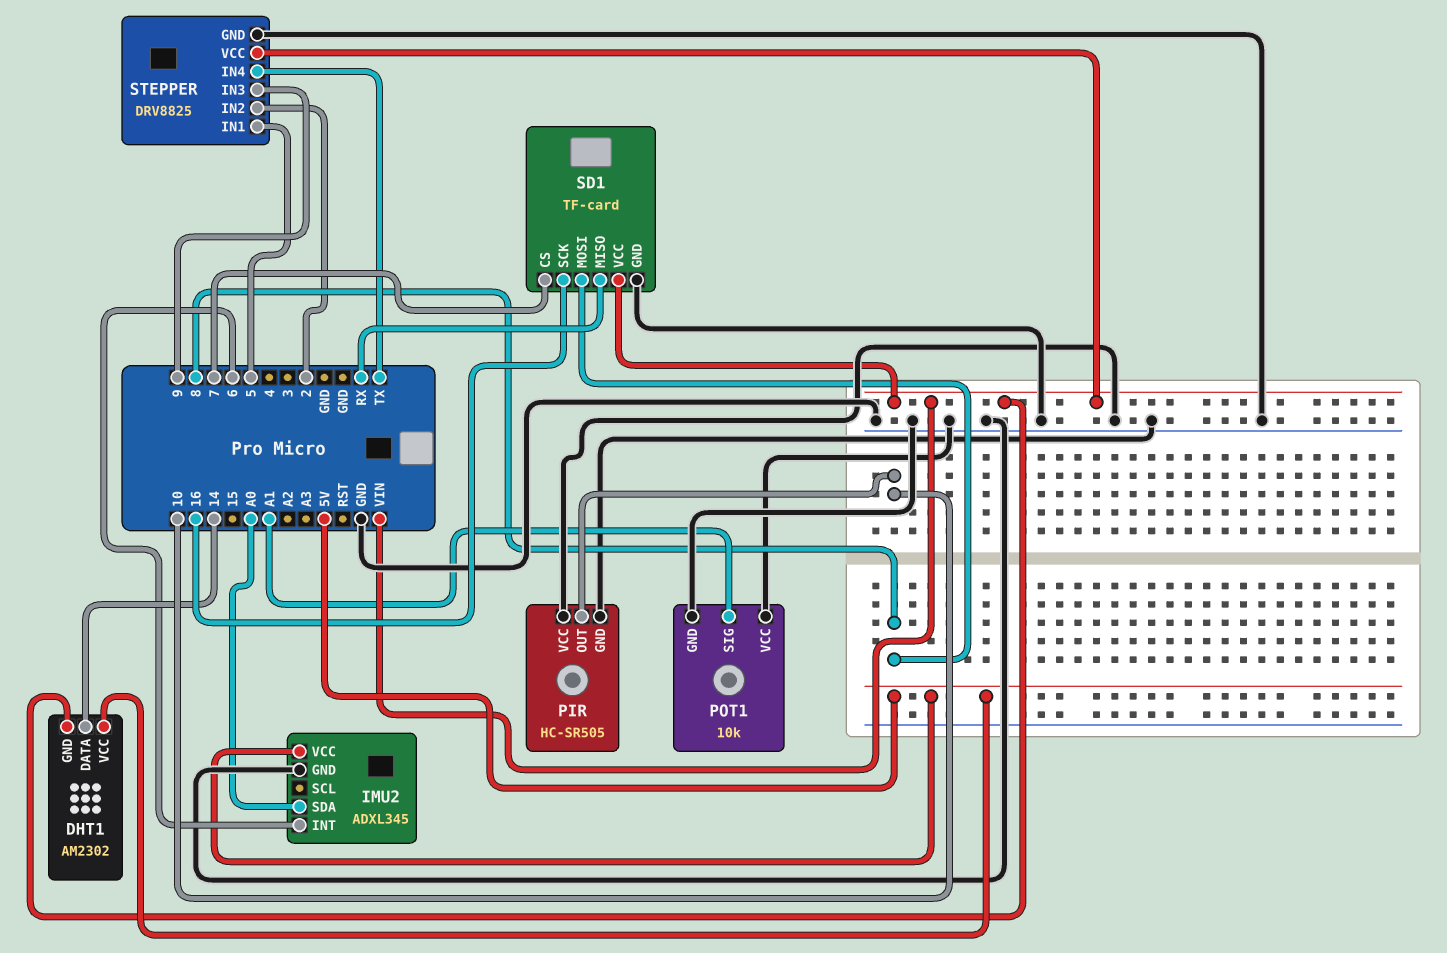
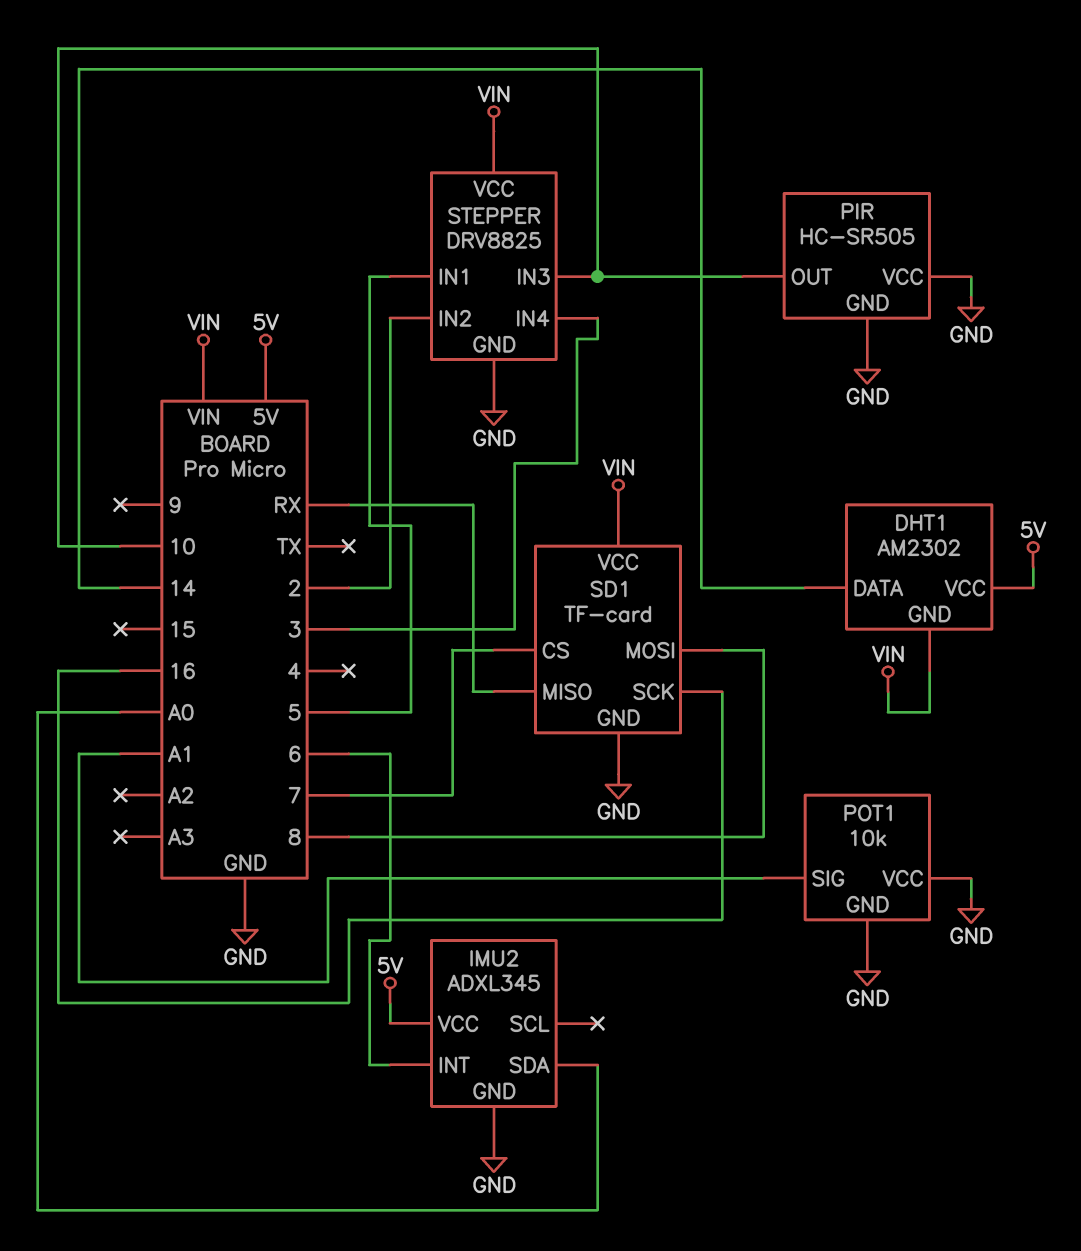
STEPPER pin IN3: 9 -> 10
STEPPER pin IN4: TX -> 3

